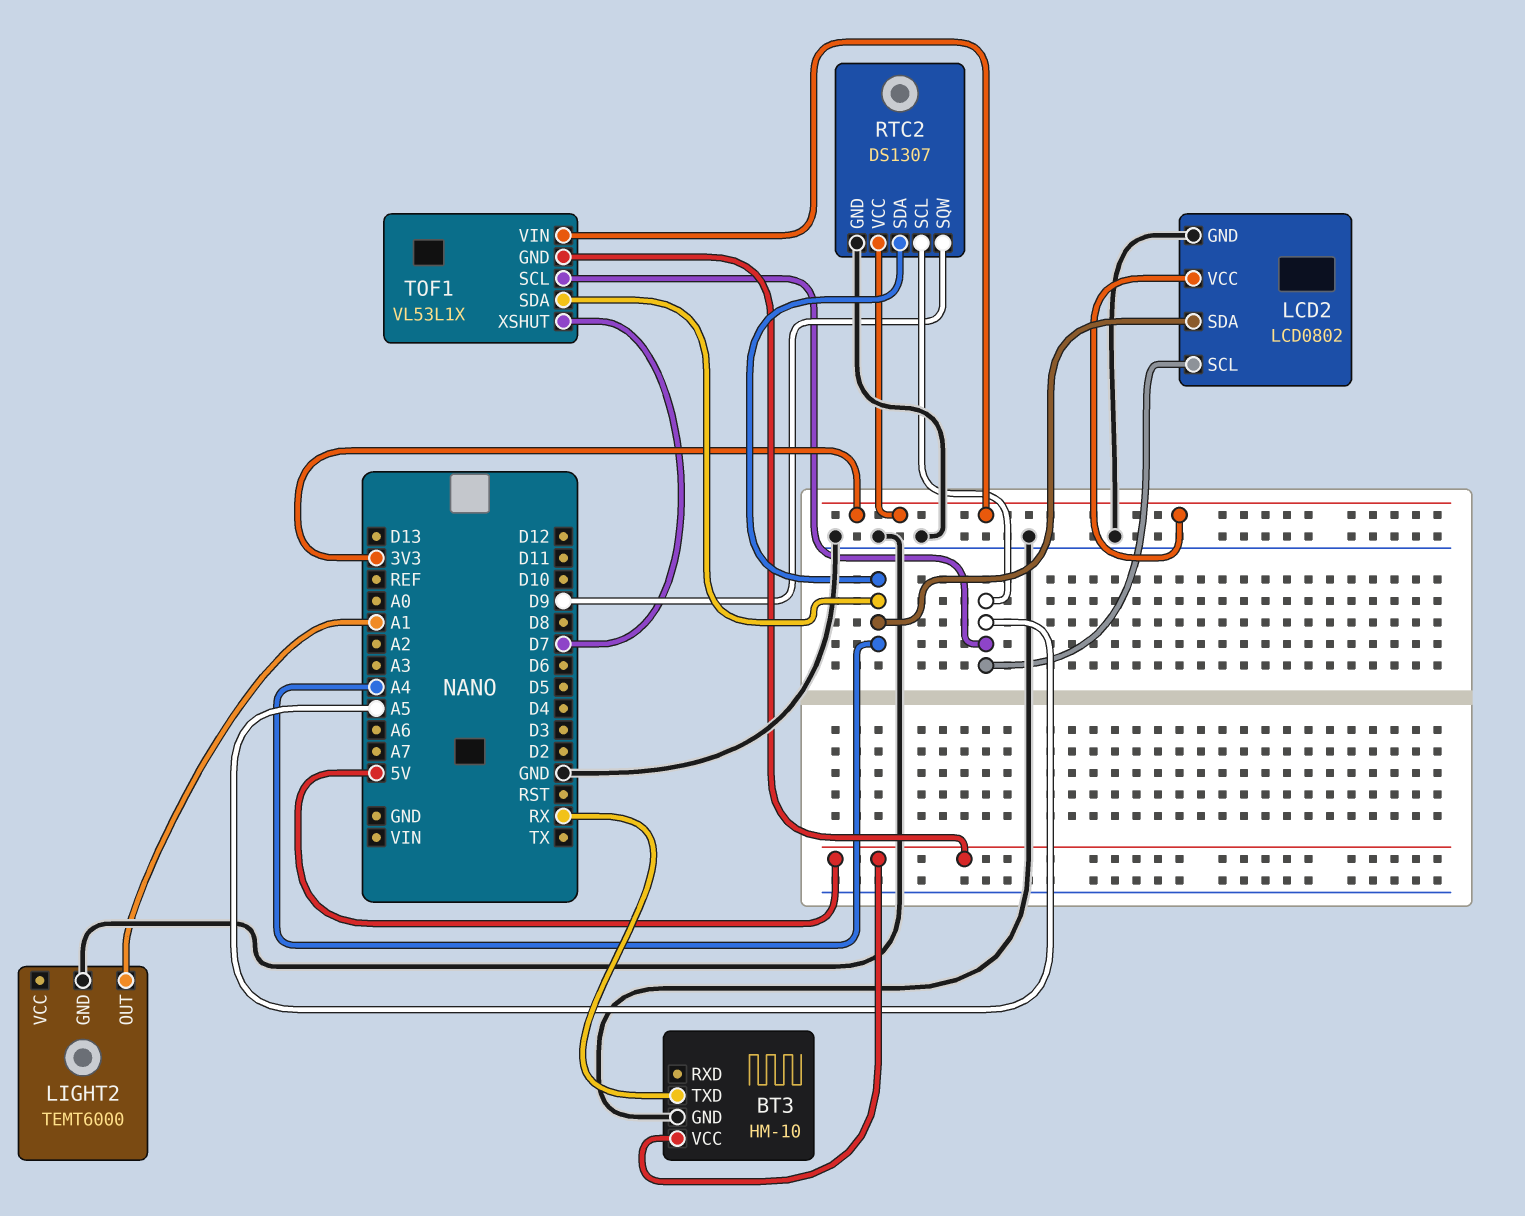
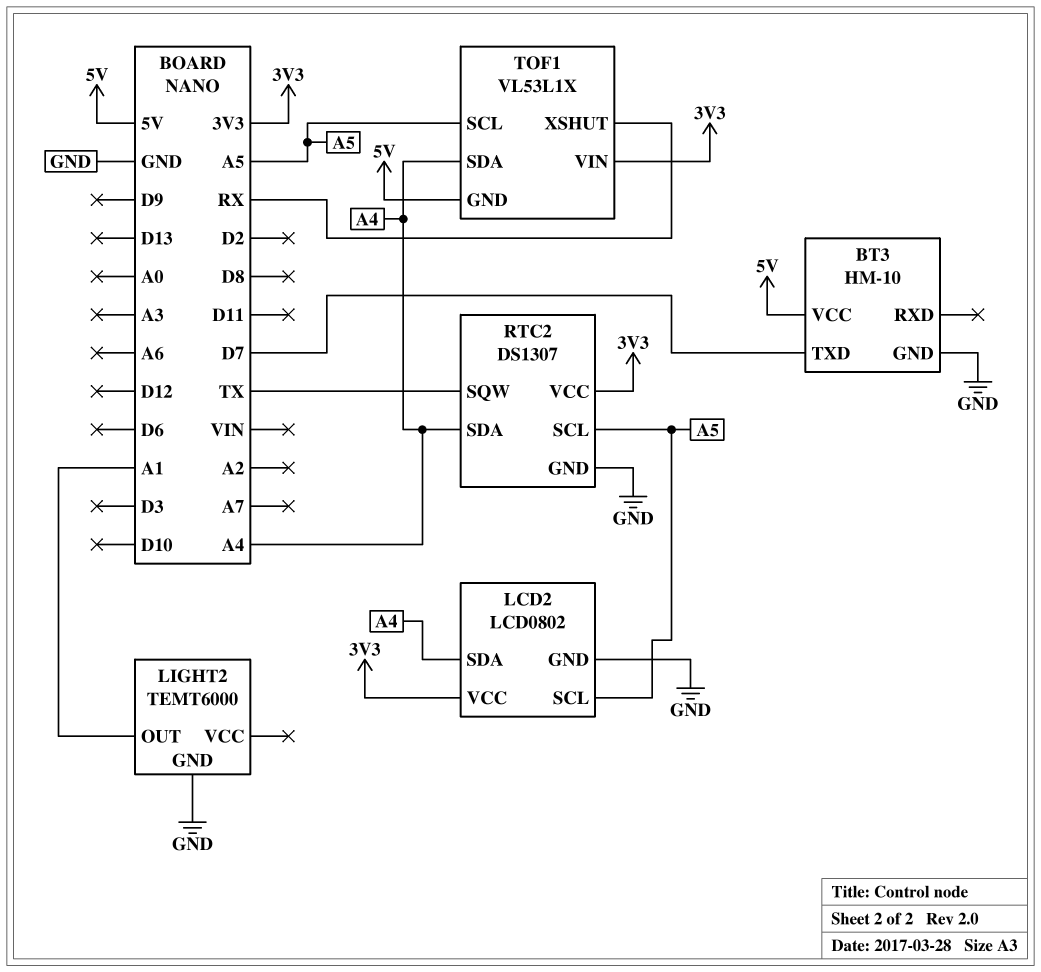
BT3 pin TXD: RX -> D7
RTC2 pin SQW: D9 -> TX
TOF1 pin XSHUT: D7 -> RX

